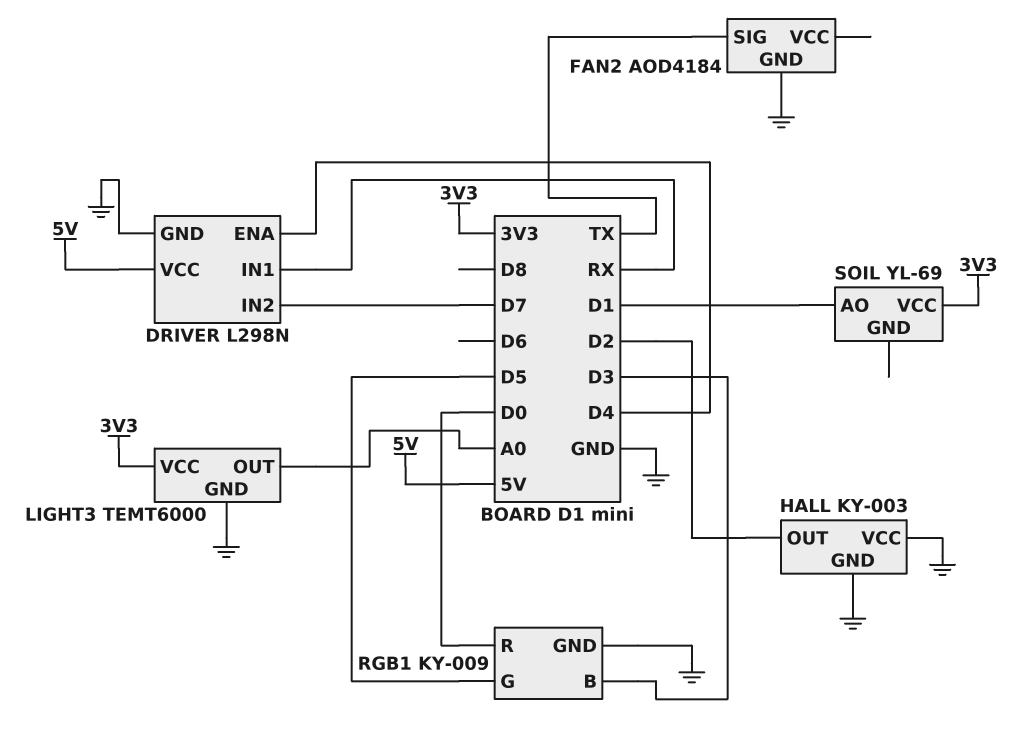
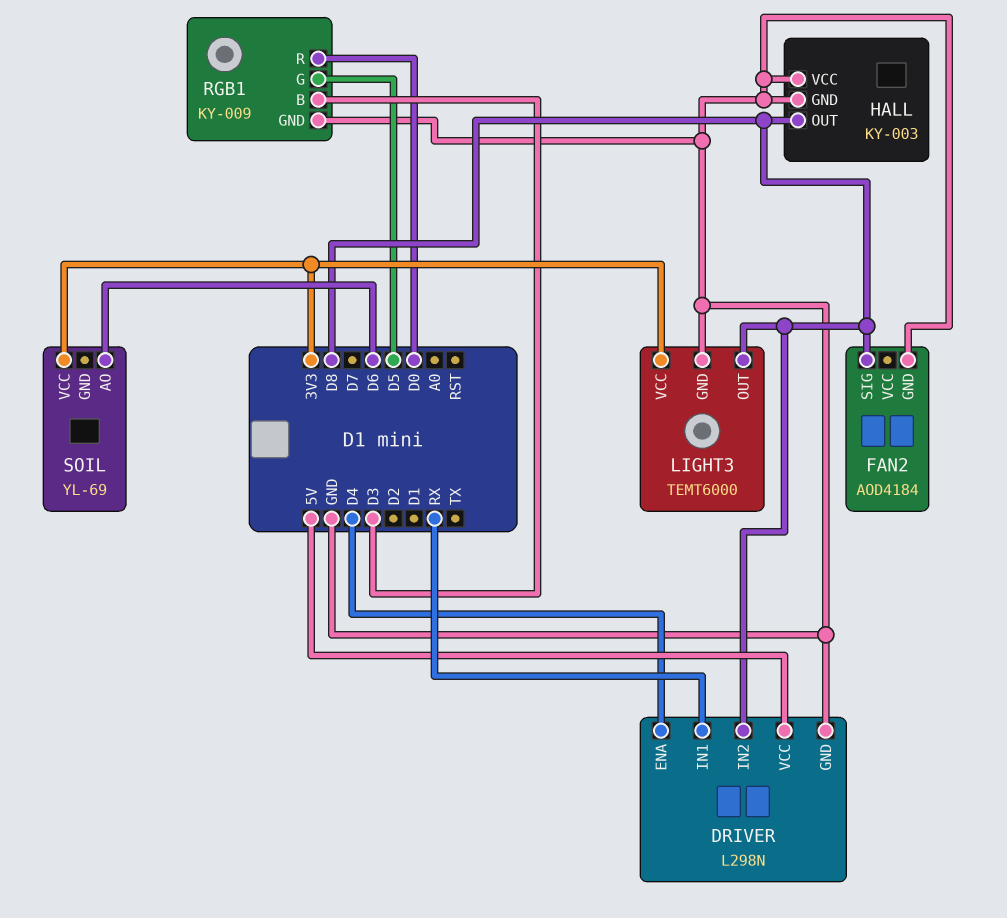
DRIVER pin IN2: D7 -> D8
FAN2 pin SIG: TX -> D8
HALL pin OUT: D2 -> D8
LIGHT3 pin OUT: A0 -> D8
SOIL pin AO: D1 -> D6

